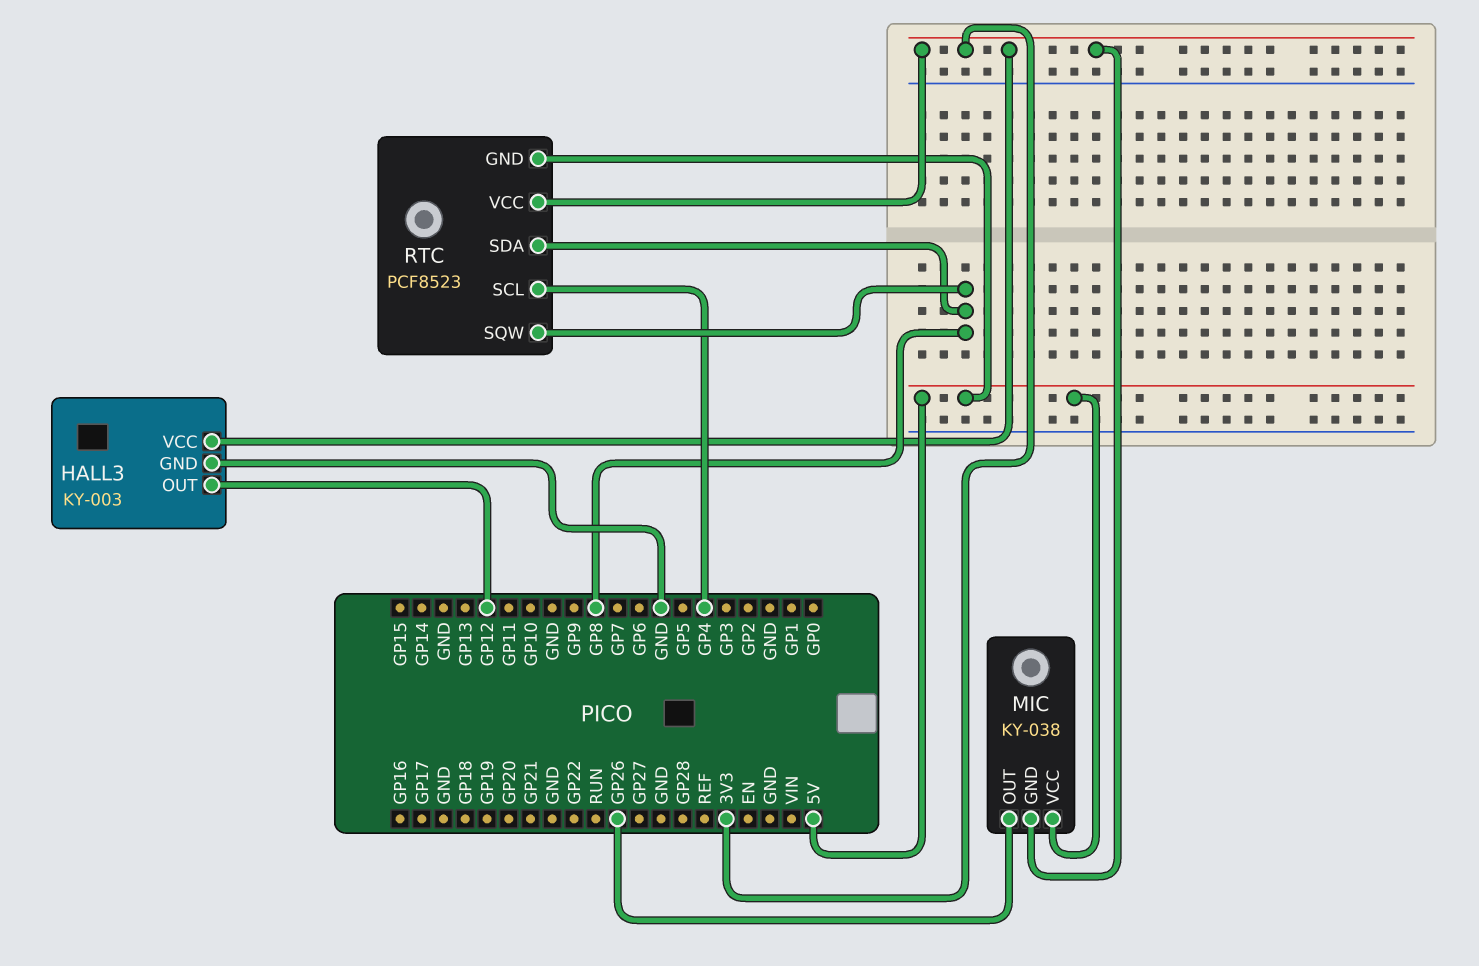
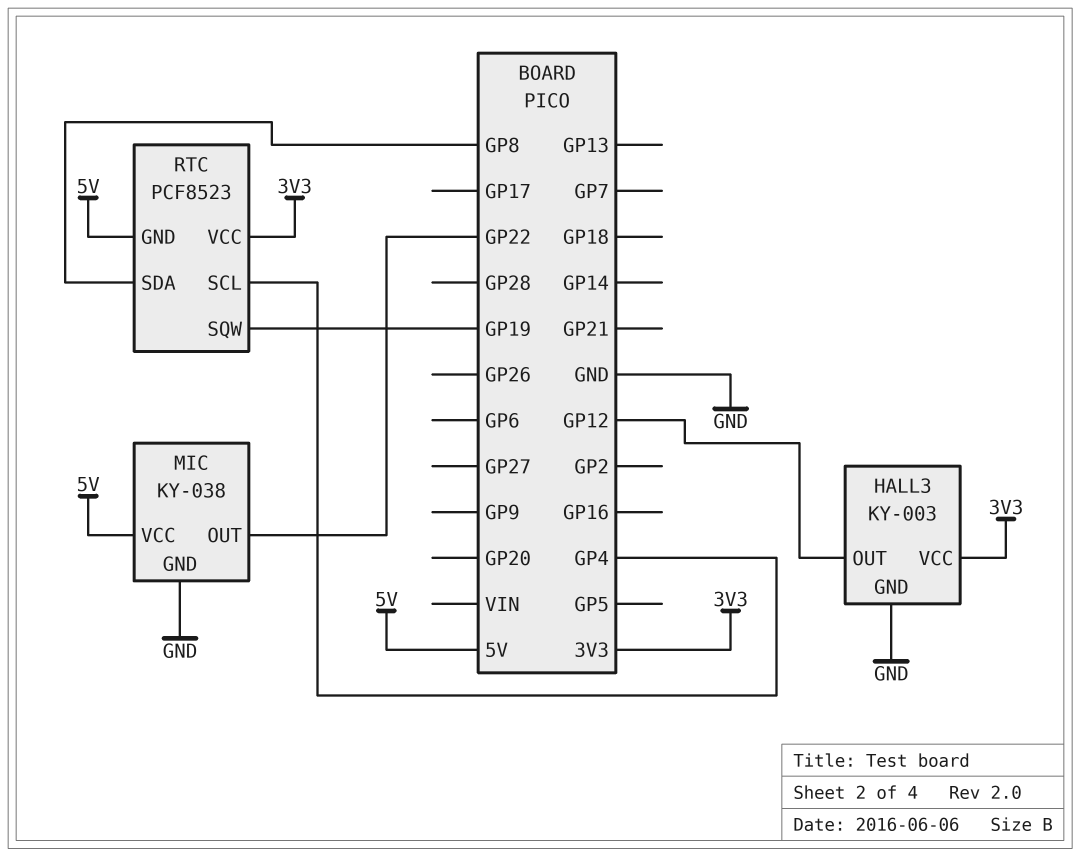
MIC pin GND: 3V3 -> GND
MIC pin OUT: GP26 -> GP22
RTC pin SQW: GP8 -> GP19

